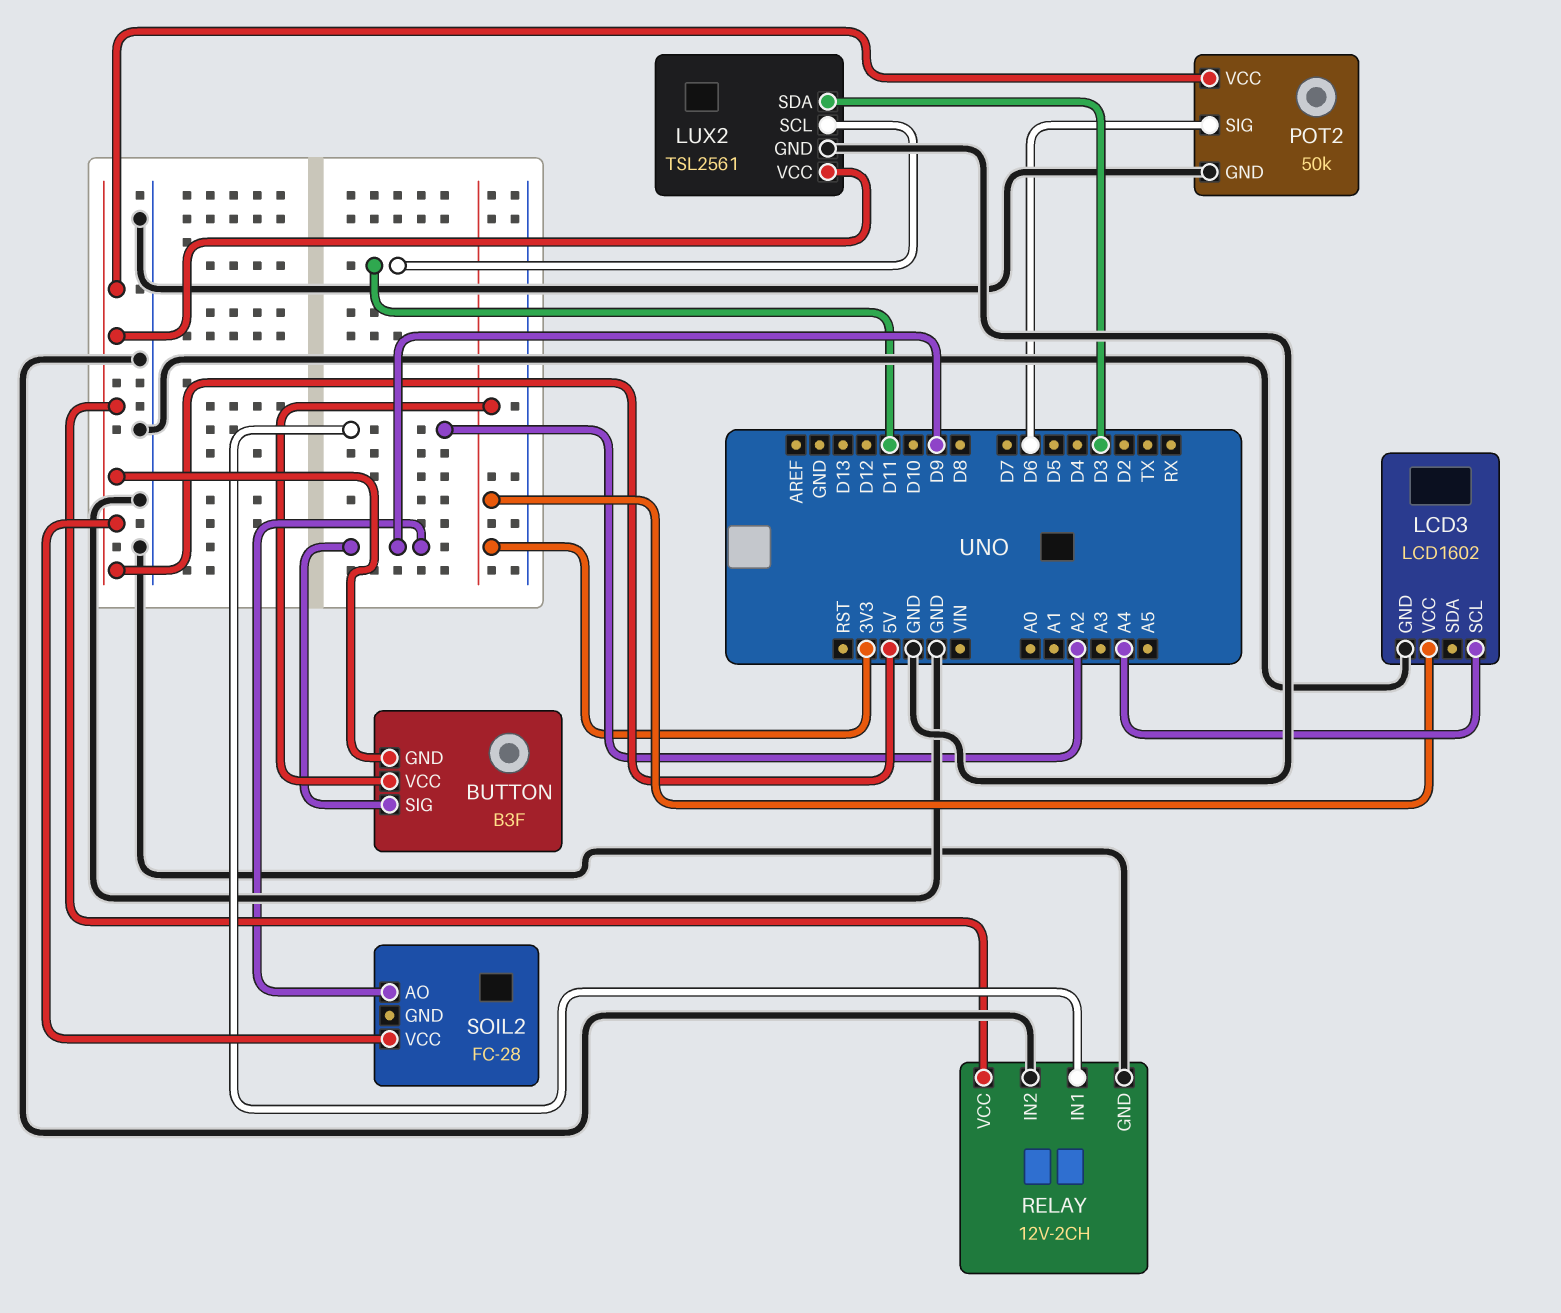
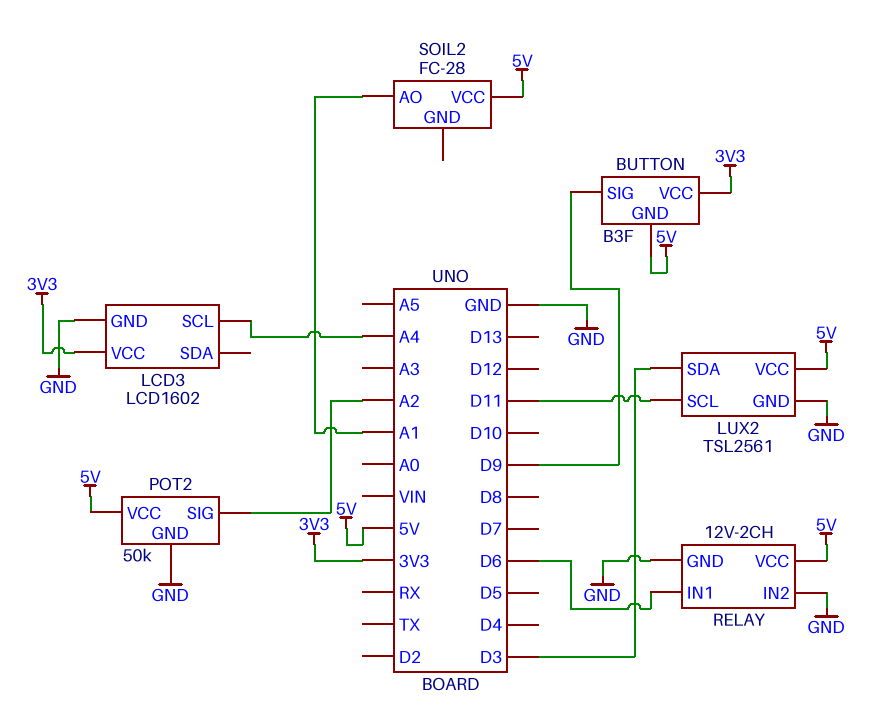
POT2 pin SIG: D6 -> A2
RELAY pin IN1: A2 -> D6
SOIL2 pin AO: D9 -> A1

